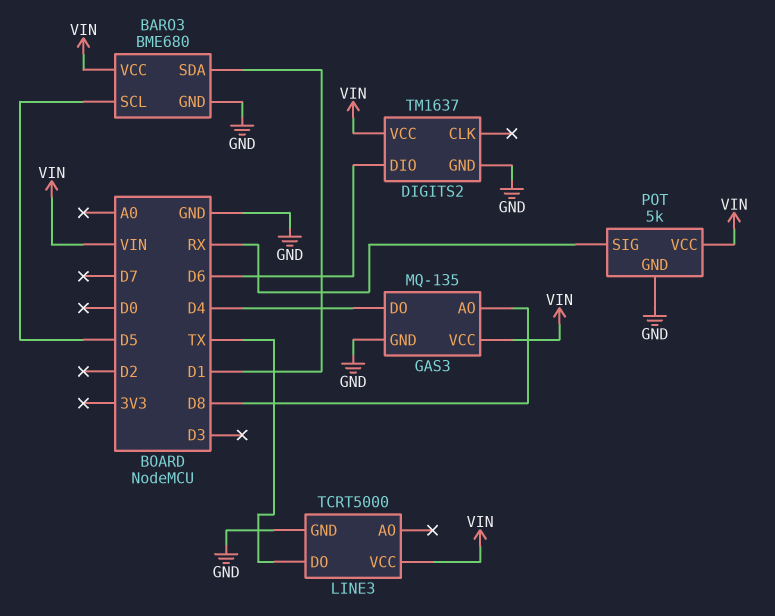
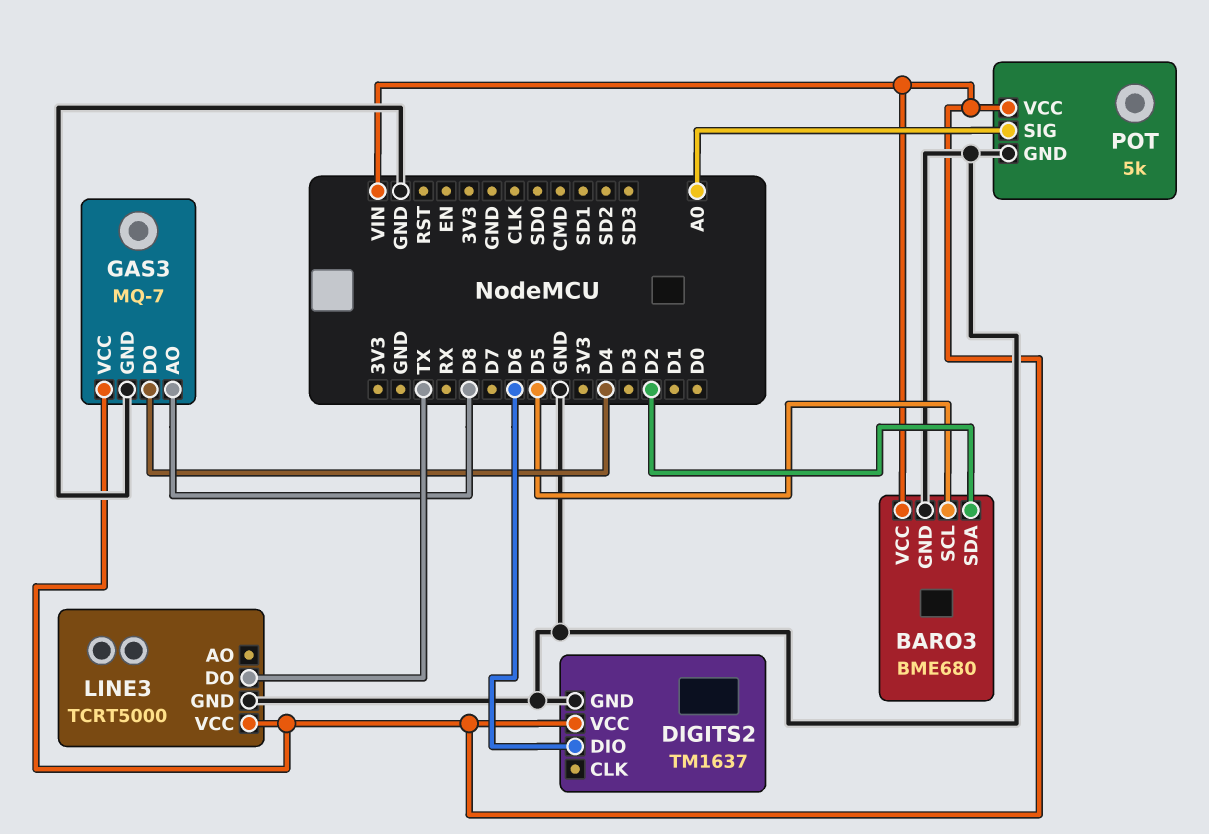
BARO3 pin SDA: D1 -> D2
GAS3: MQ-135 -> MQ-7
POT pin SIG: RX -> A0

